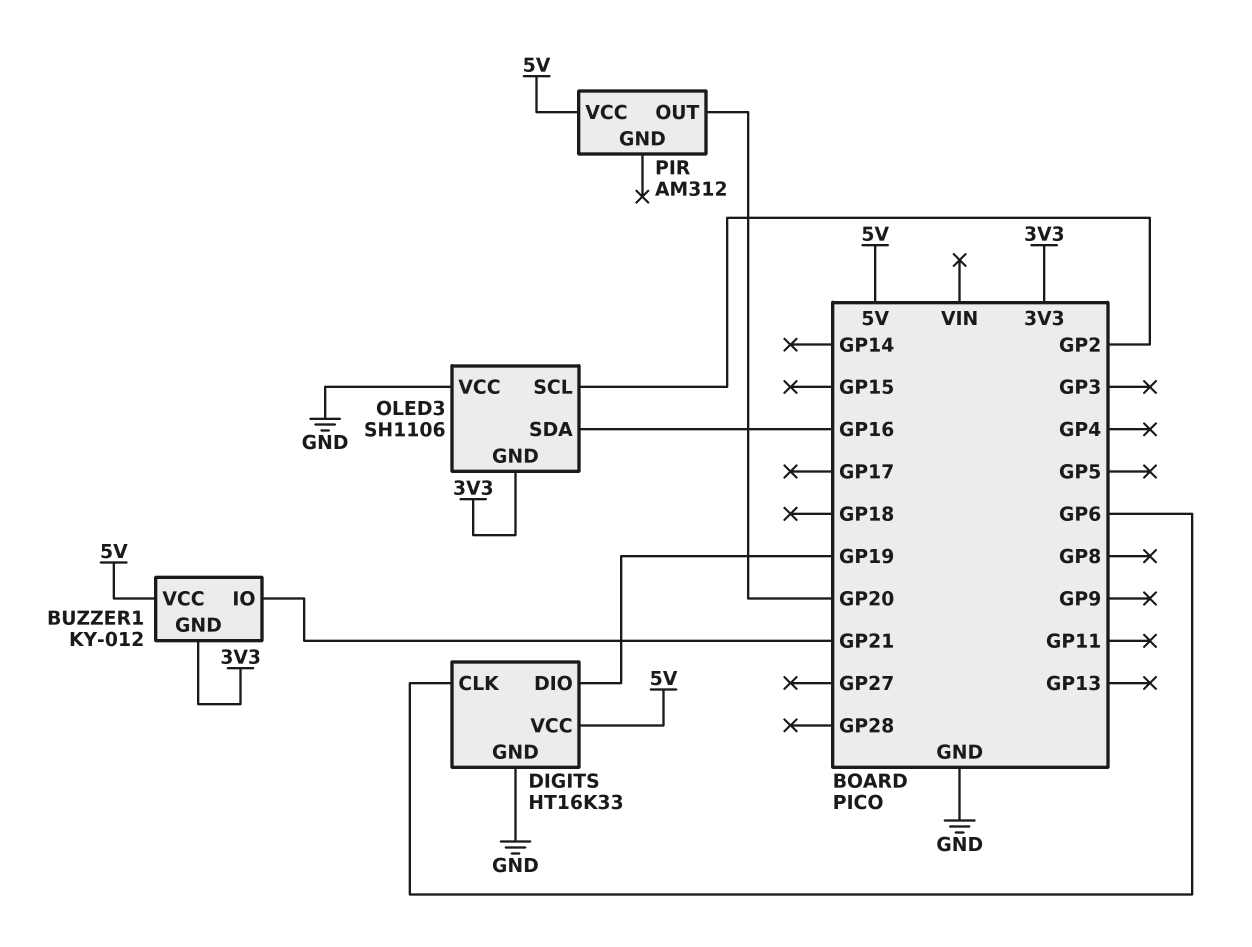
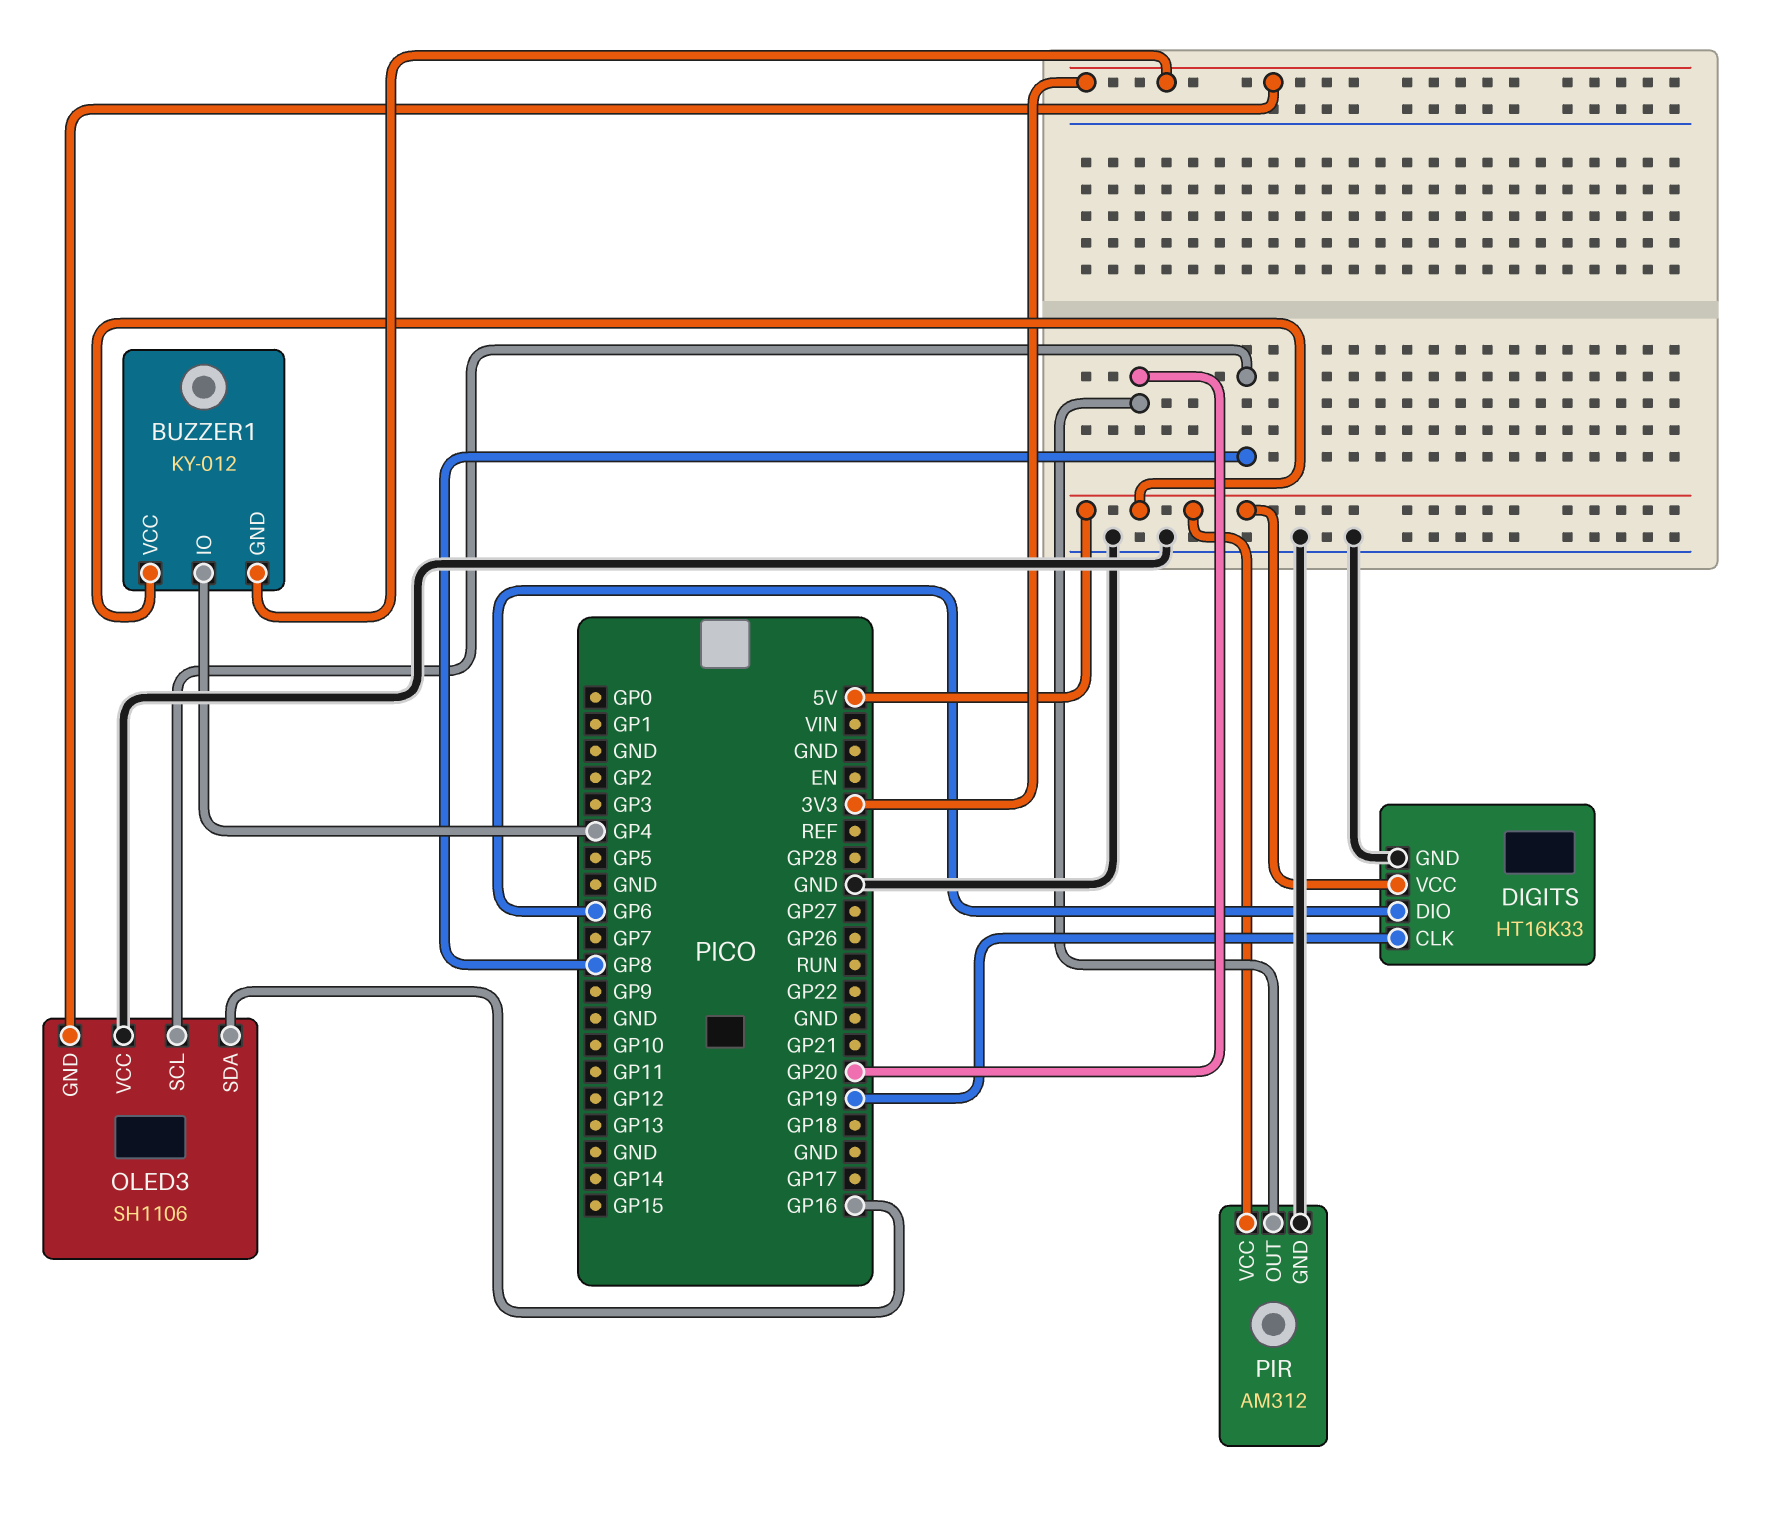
BUZZER1 pin IO: GP21 -> GP4
DIGITS pin CLK: GP6 -> GP19
DIGITS pin DIO: GP19 -> GP6
OLED3 pin SCL: GP2 -> GP8
PIR pin GND: none -> GND

